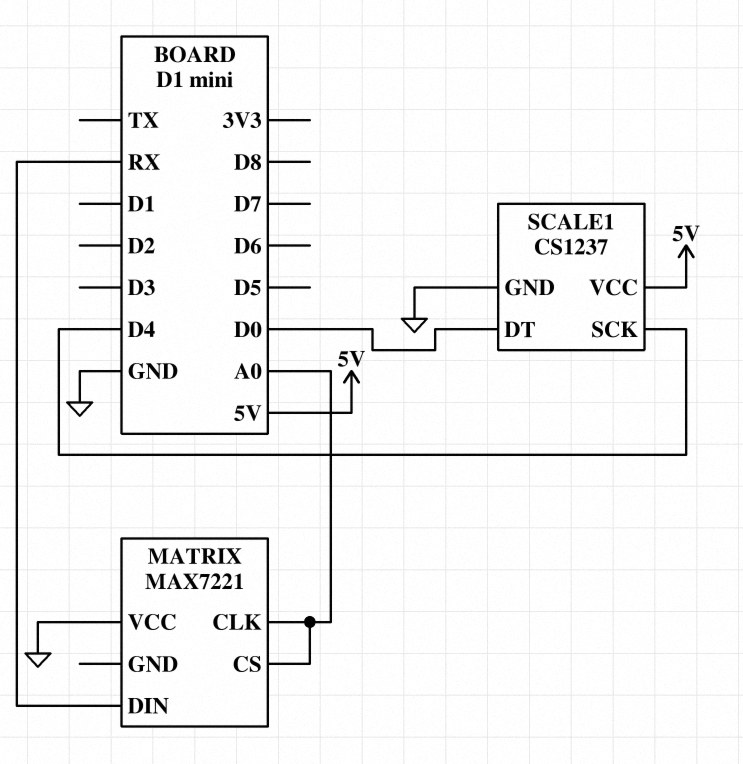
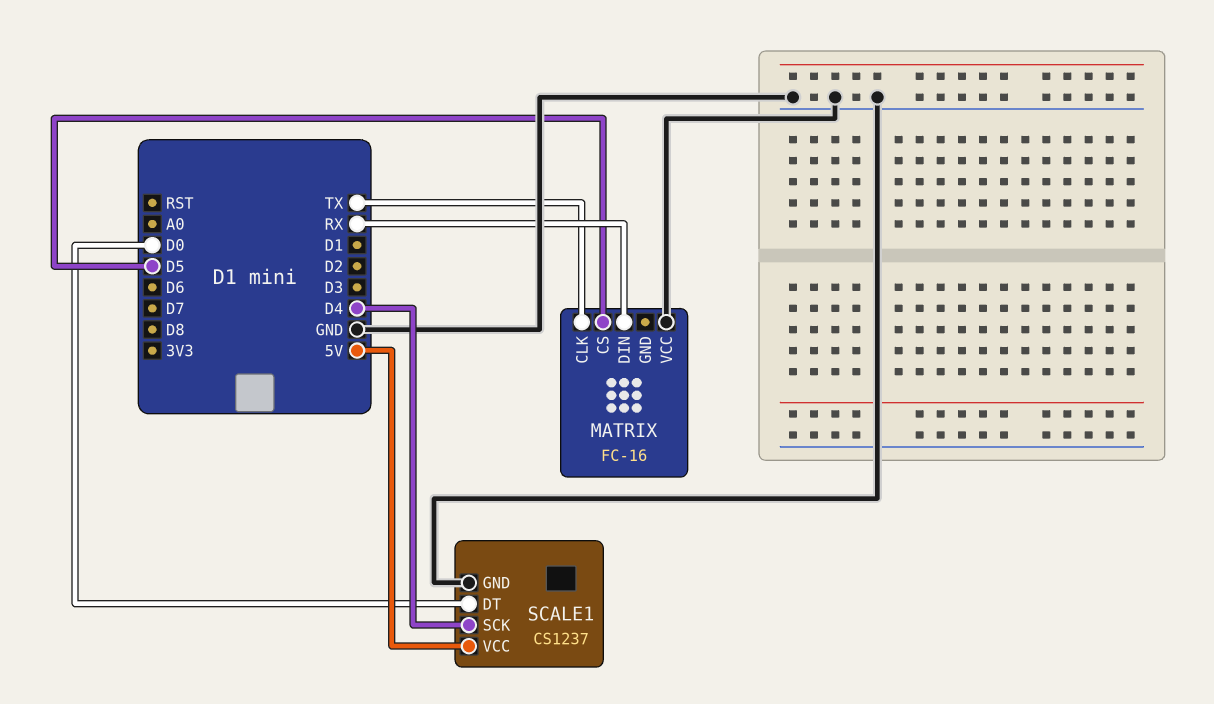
MATRIX: MAX7221 -> FC-16
MATRIX pin CLK: A0 -> TX
MATRIX pin CS: A0 -> D5

